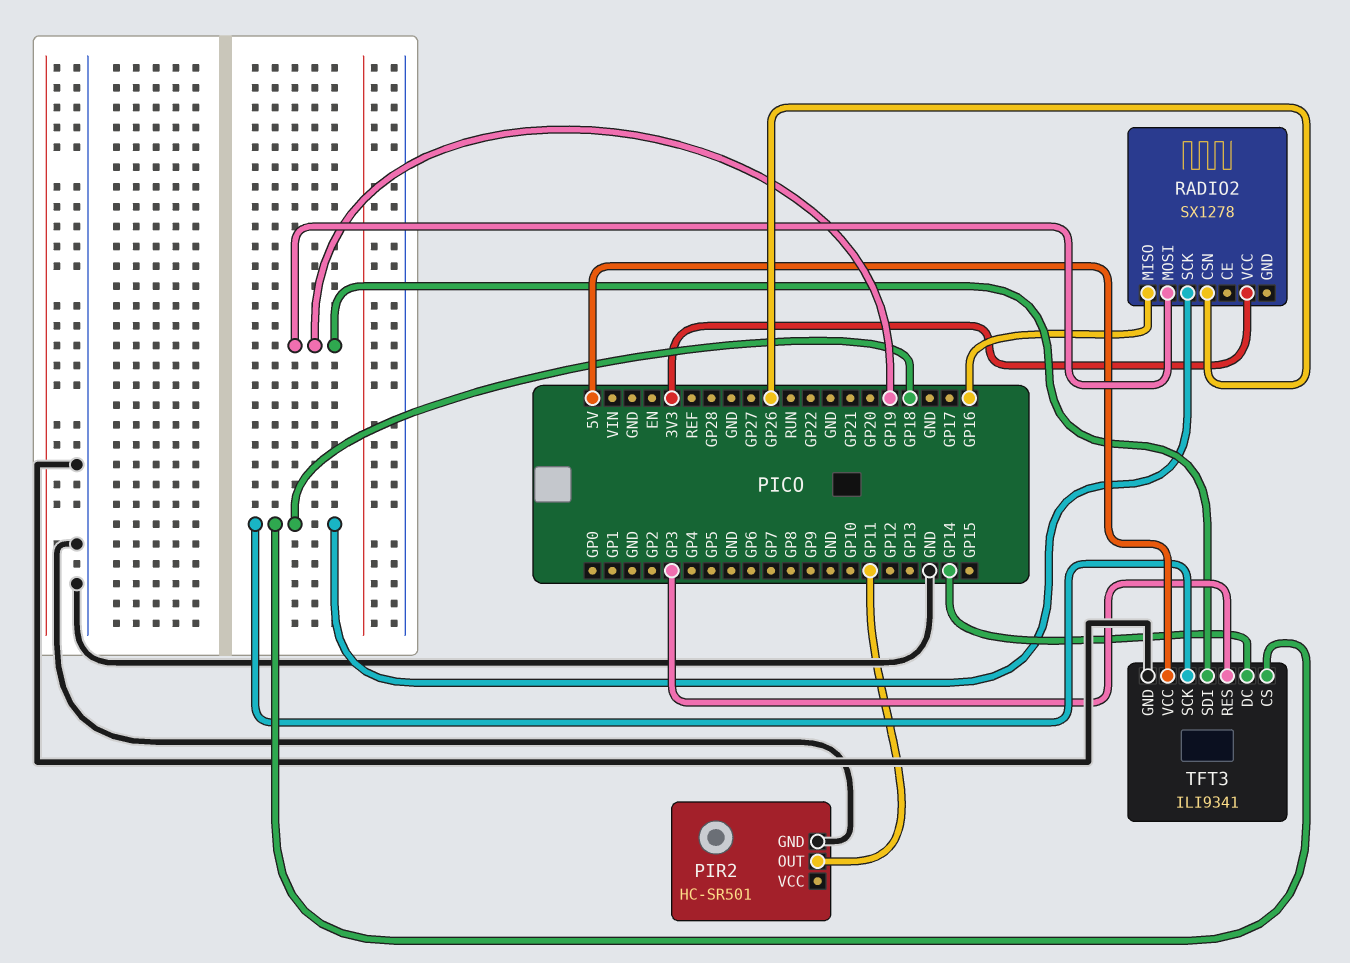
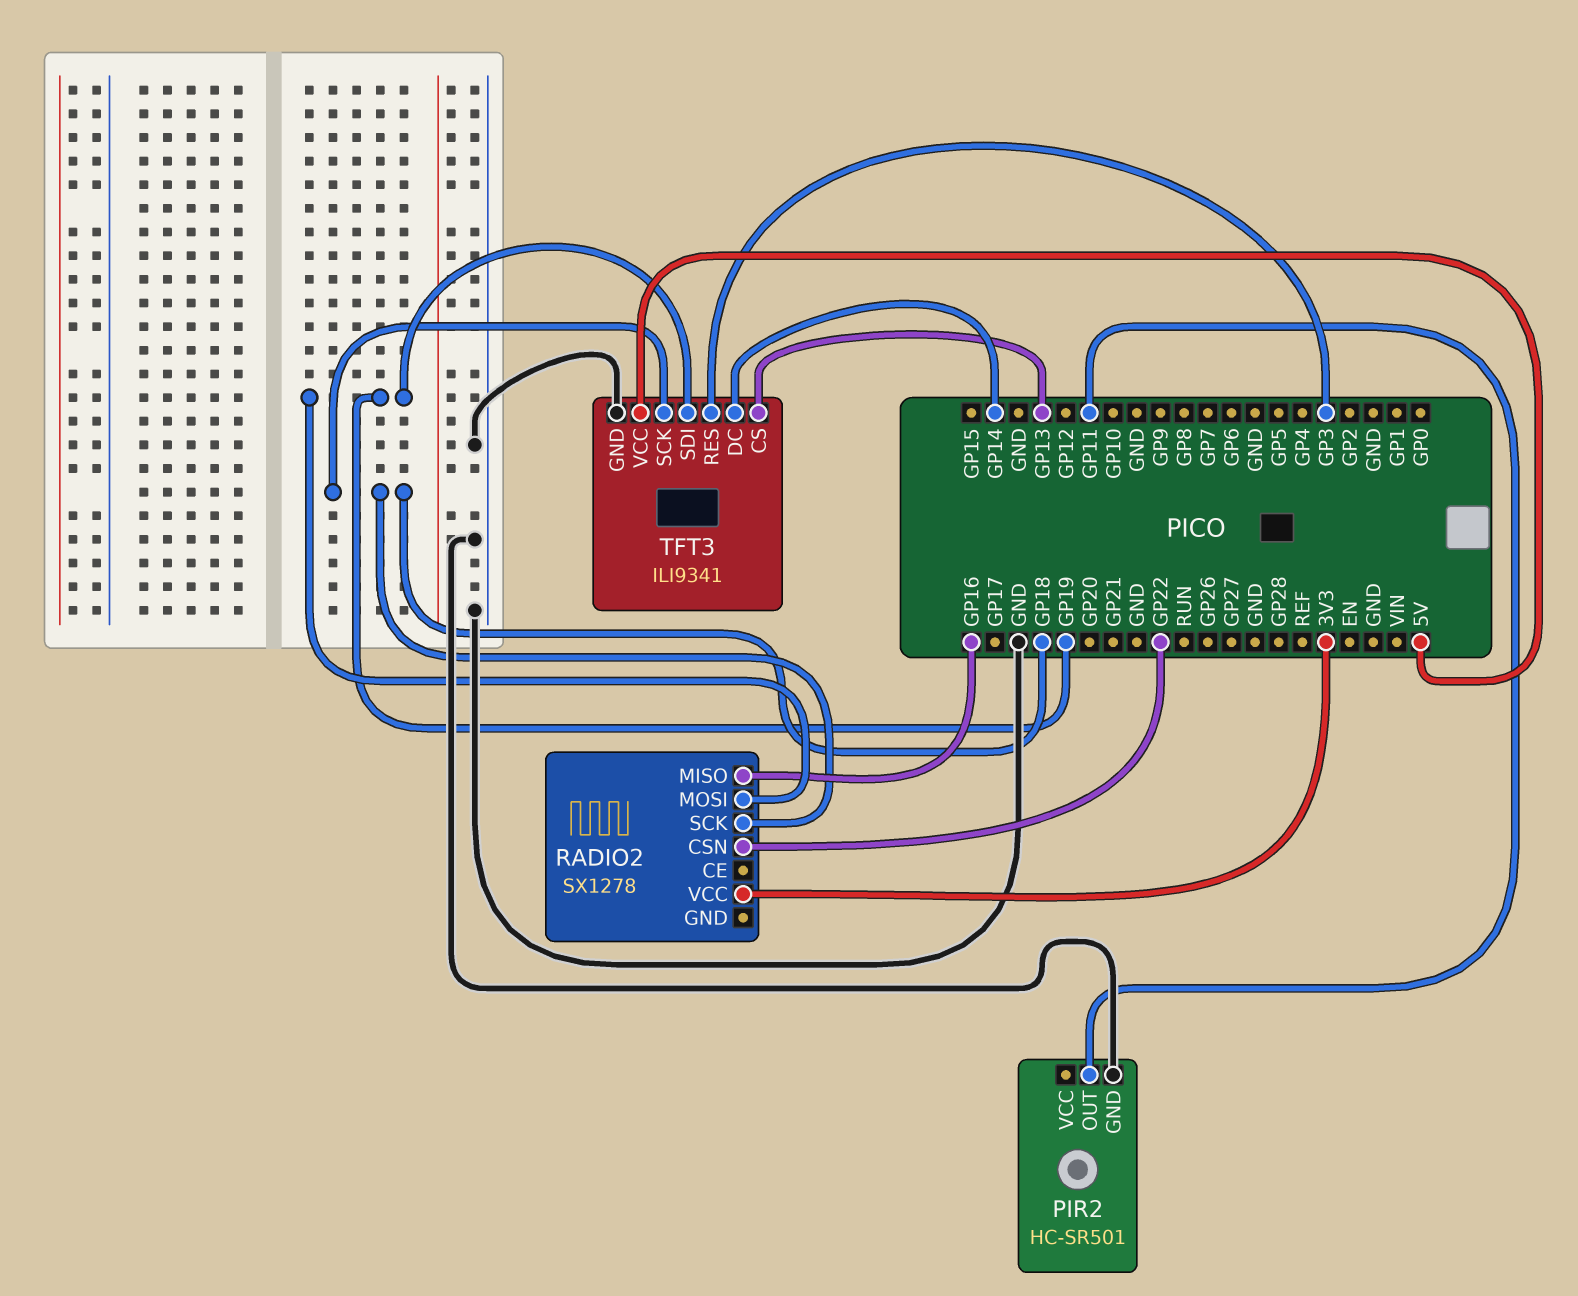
RADIO2 pin CSN: GP26 -> GP22
TFT3 pin CS: GP18 -> GP13

